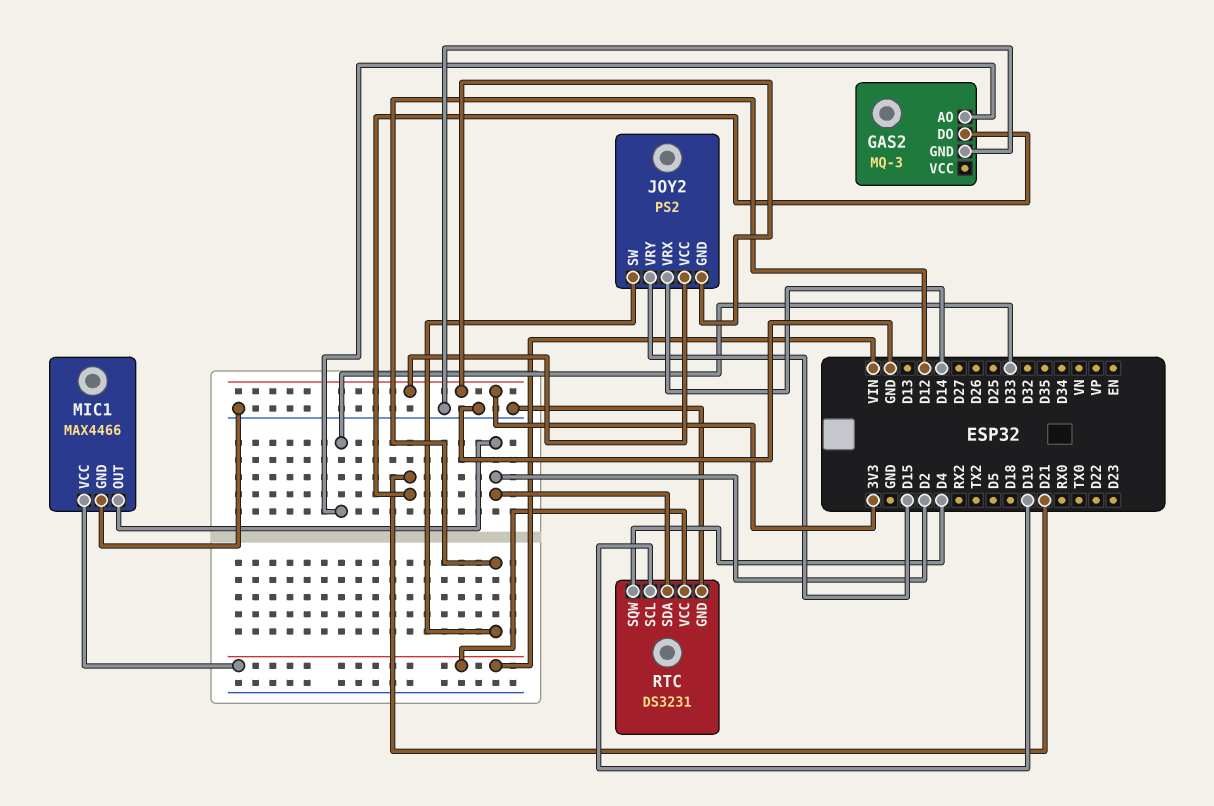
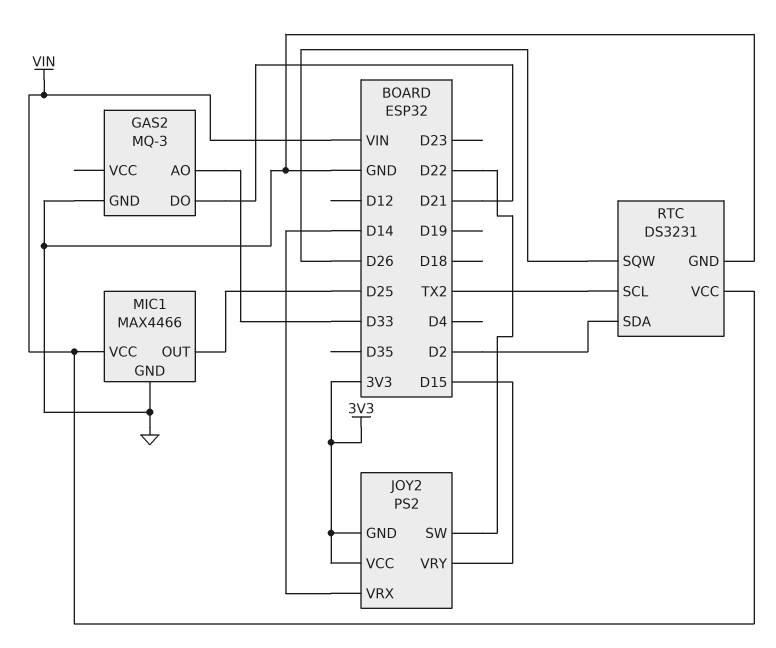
JOY2 pin SW: D12 -> D22
MIC1 pin OUT: D2 -> D25
RTC pin SCL: D19 -> TX2
RTC pin SQW: D4 -> D26

